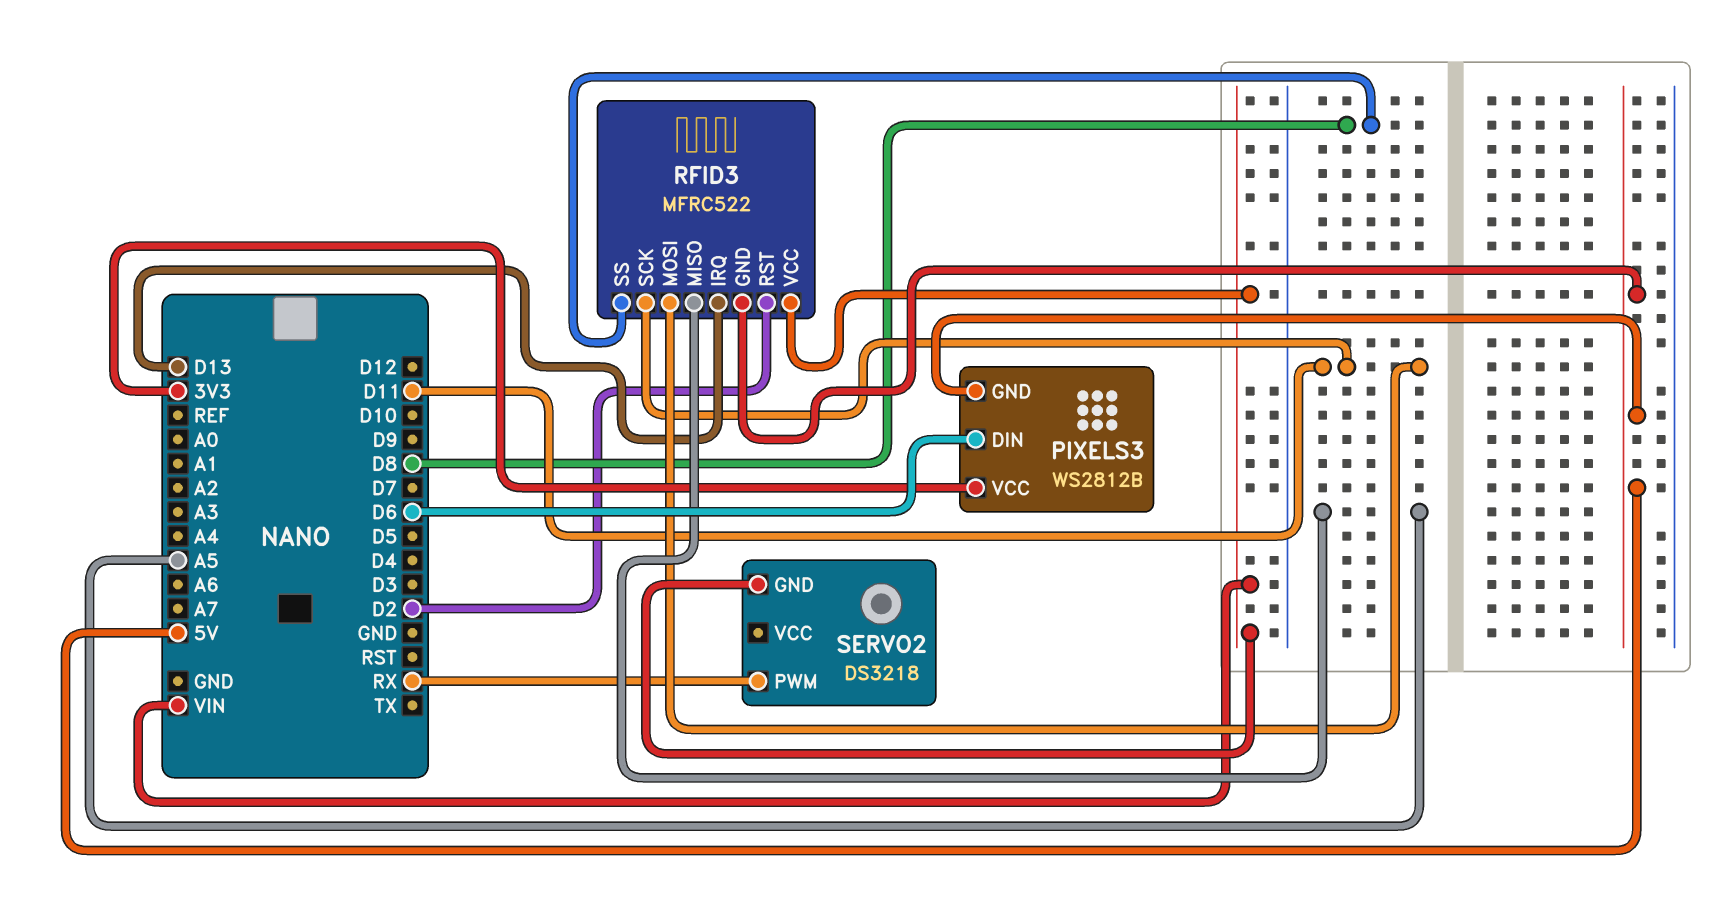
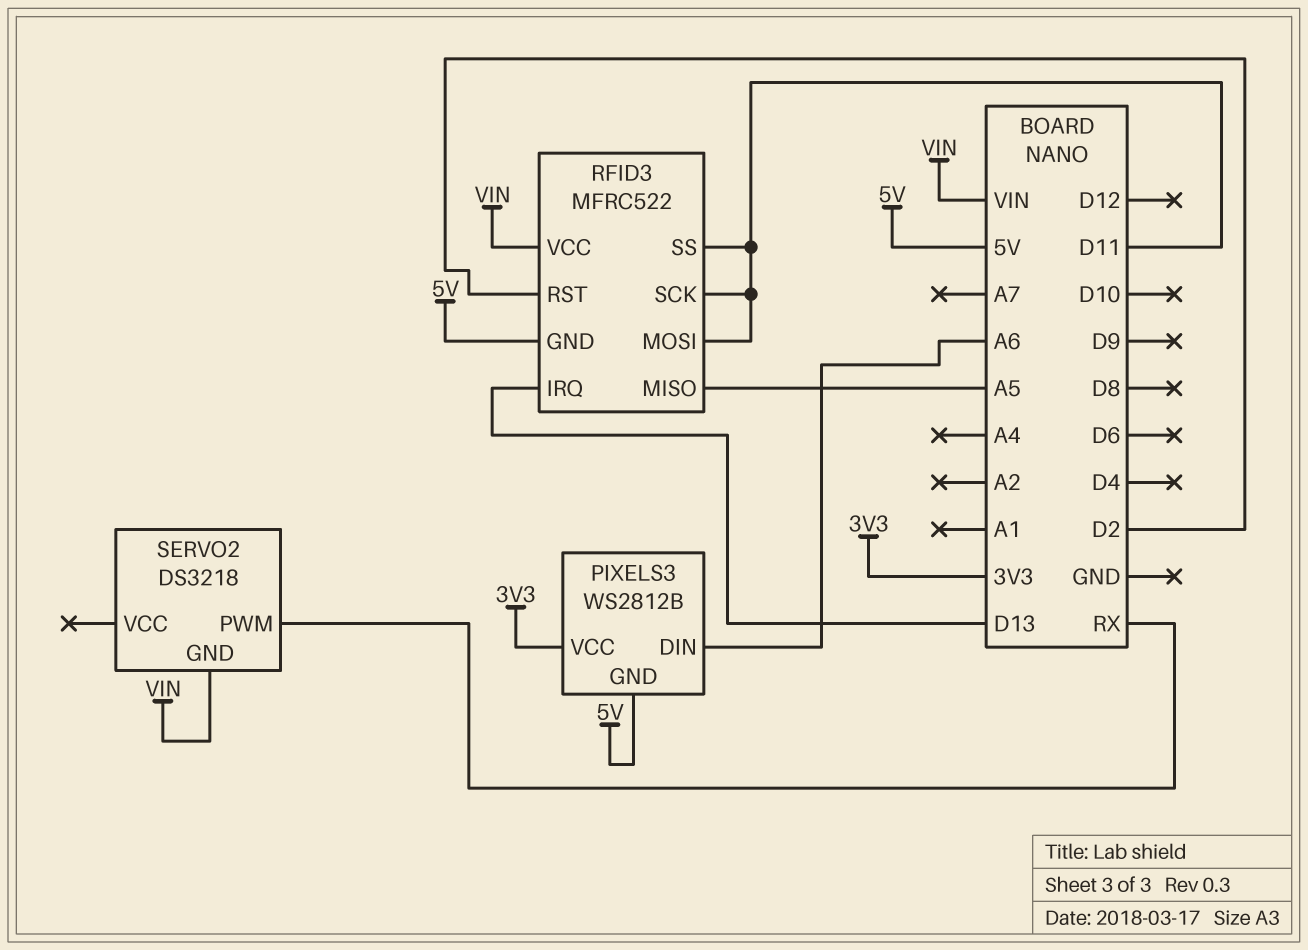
PIXELS3 pin DIN: D6 -> A6
RFID3 pin SS: D8 -> D11

